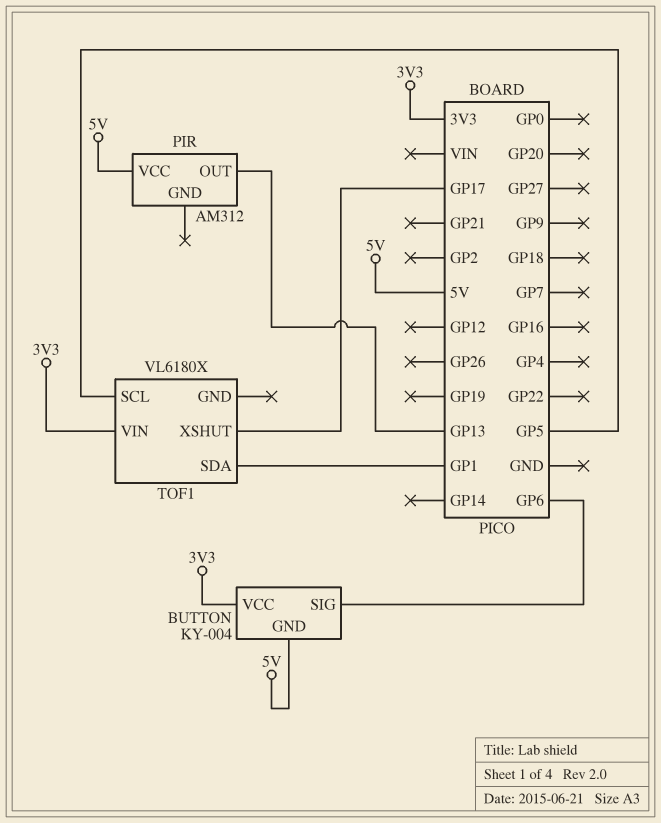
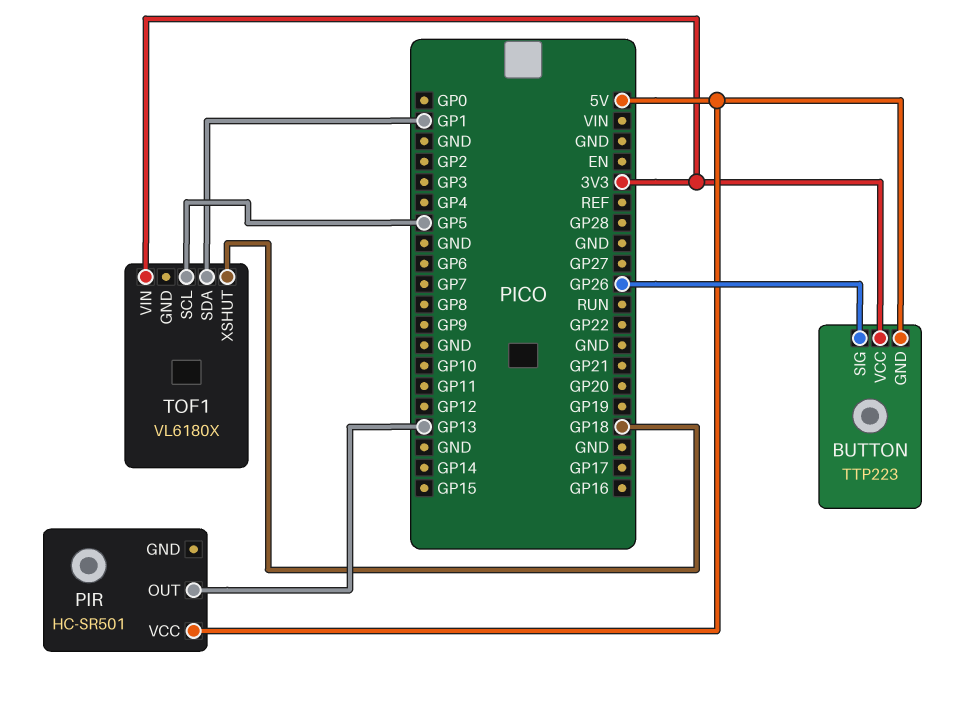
BUTTON: KY-004 -> TTP223
BUTTON pin SIG: GP6 -> GP26
PIR: AM312 -> HC-SR501
TOF1 pin XSHUT: GP17 -> GP18

